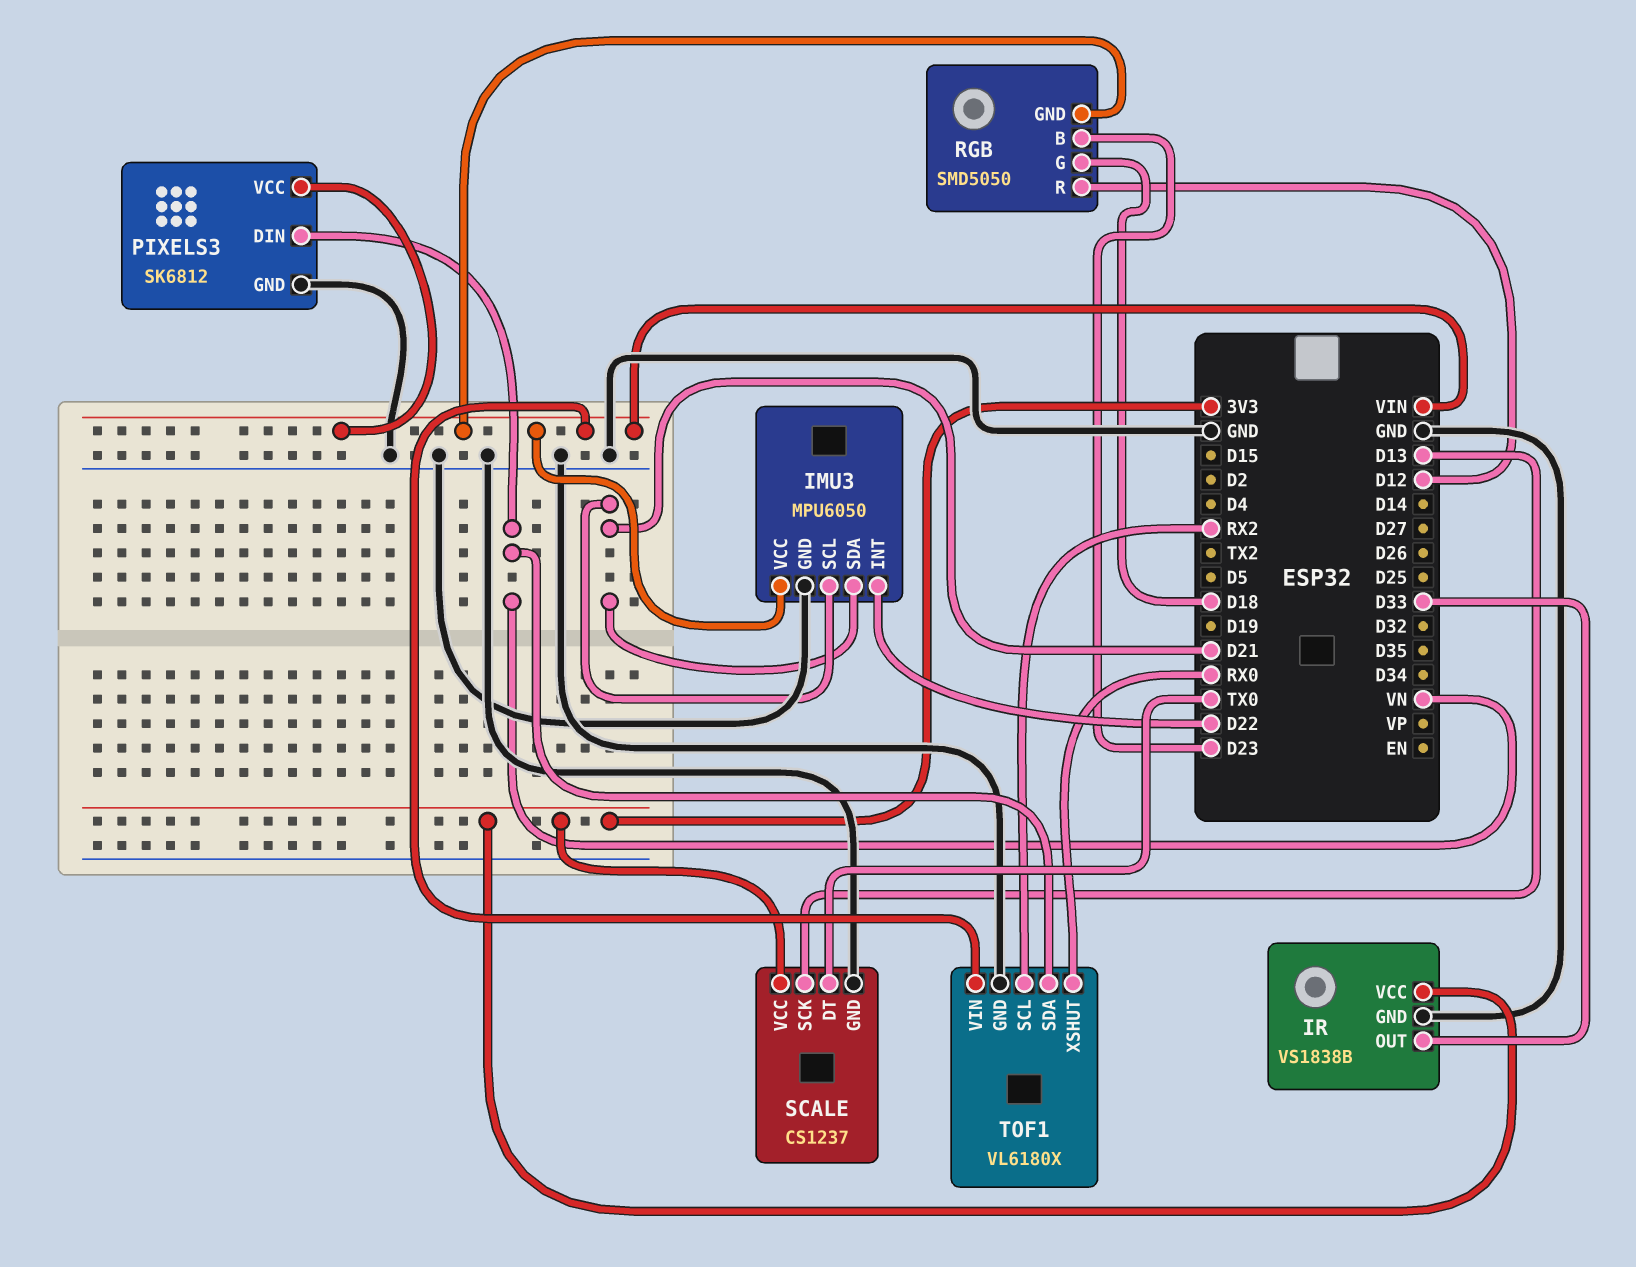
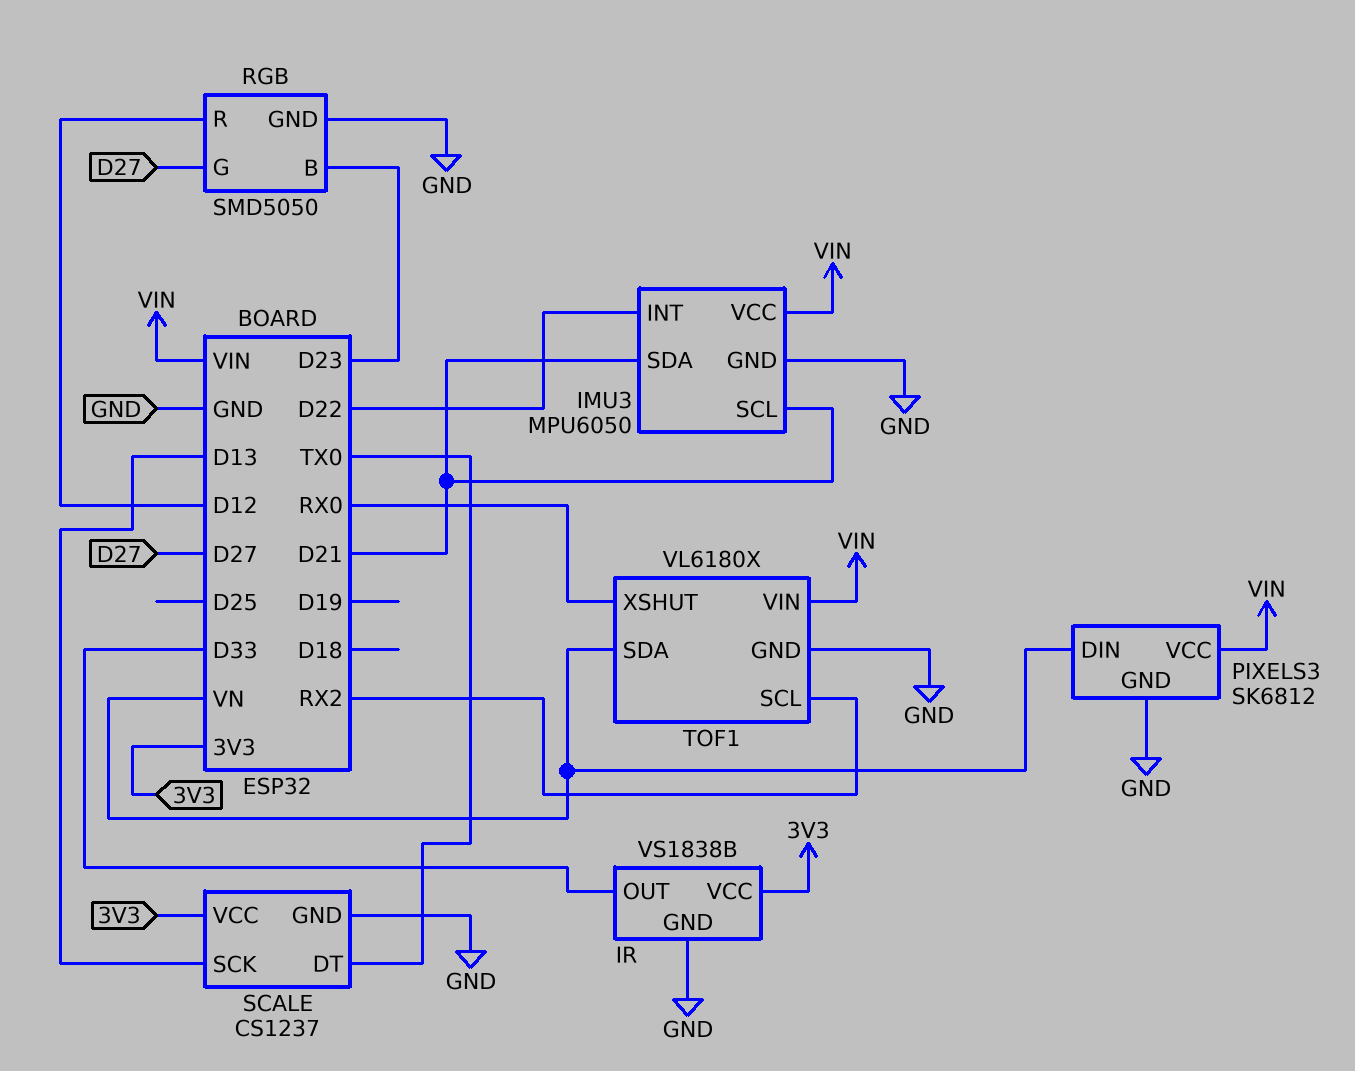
RGB pin G: D18 -> D27
RGB pin GND: VIN -> GND

